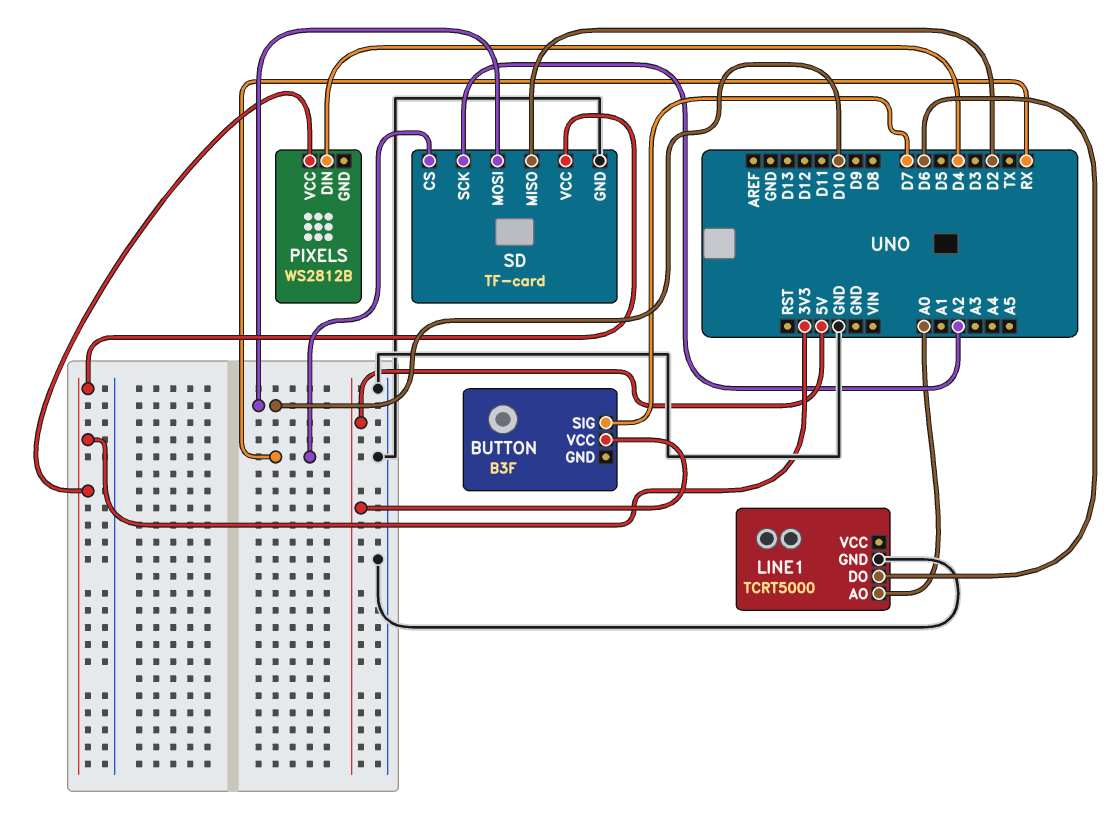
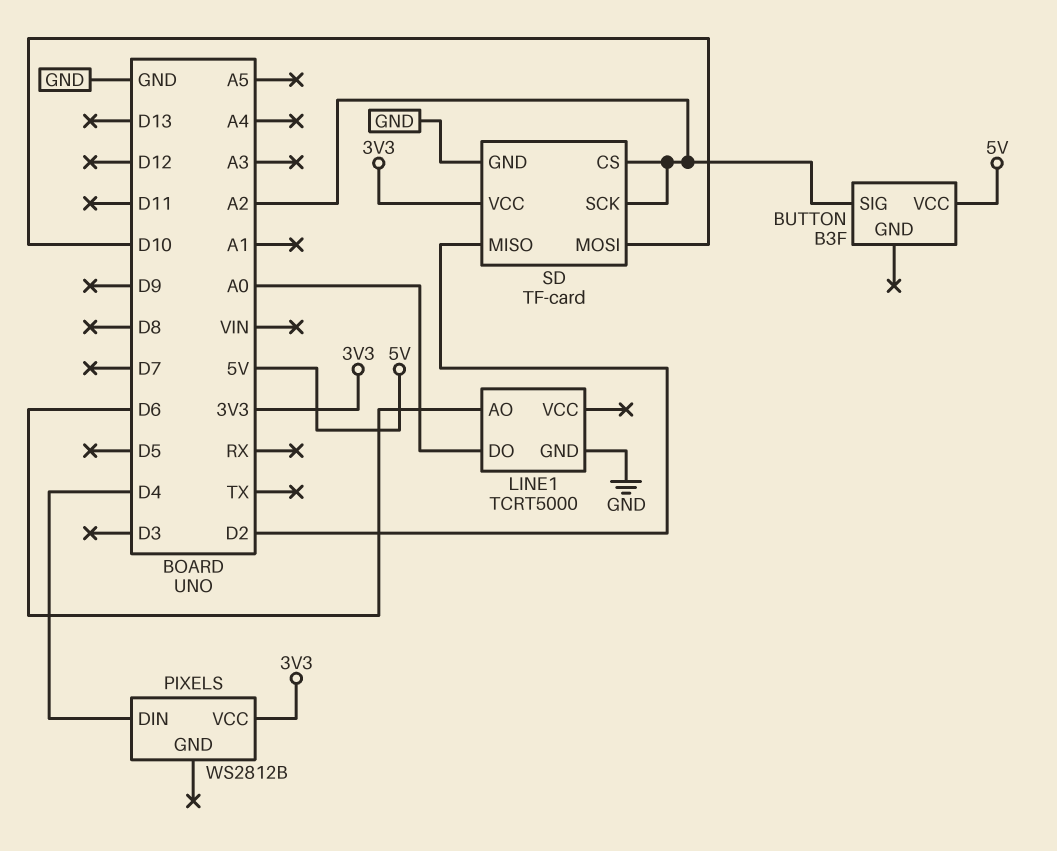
BUTTON pin SIG: D7 -> A2
LINE1 pin AO: A0 -> D6
LINE1 pin DO: D6 -> A0
SD pin CS: RX -> A2

